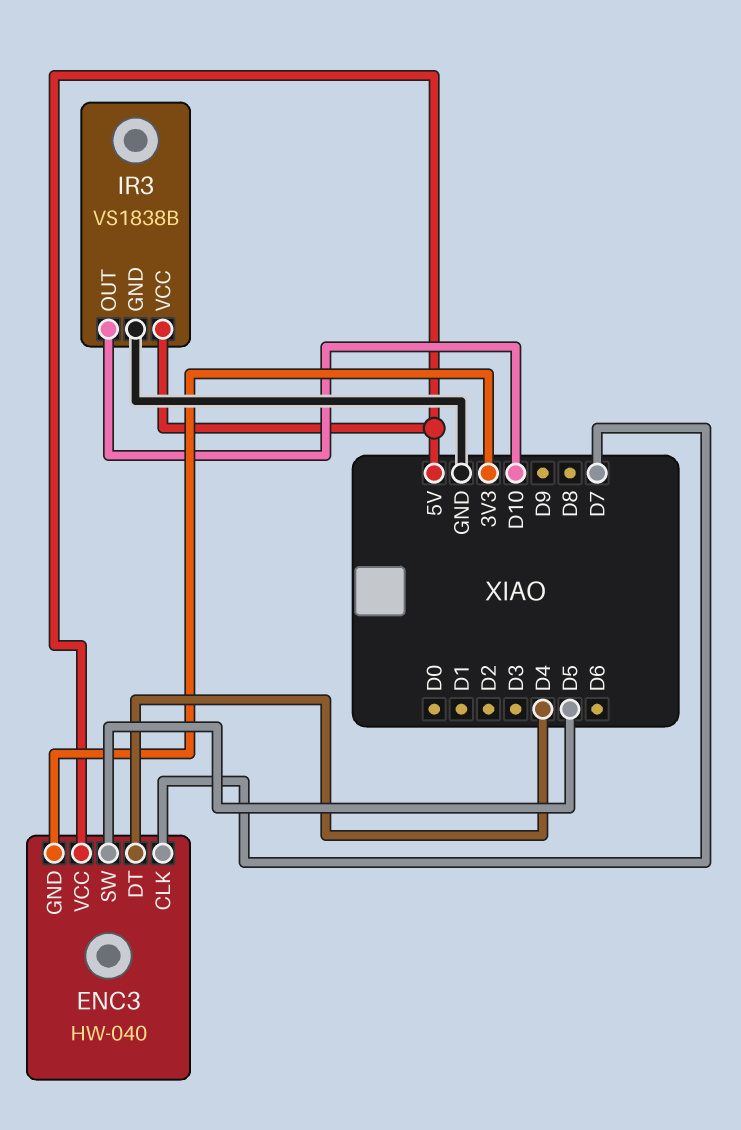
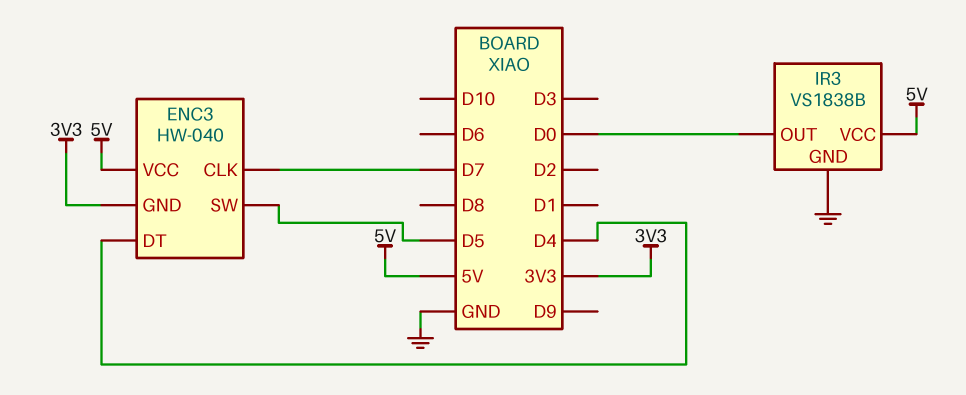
IR3 pin OUT: D10 -> D0

